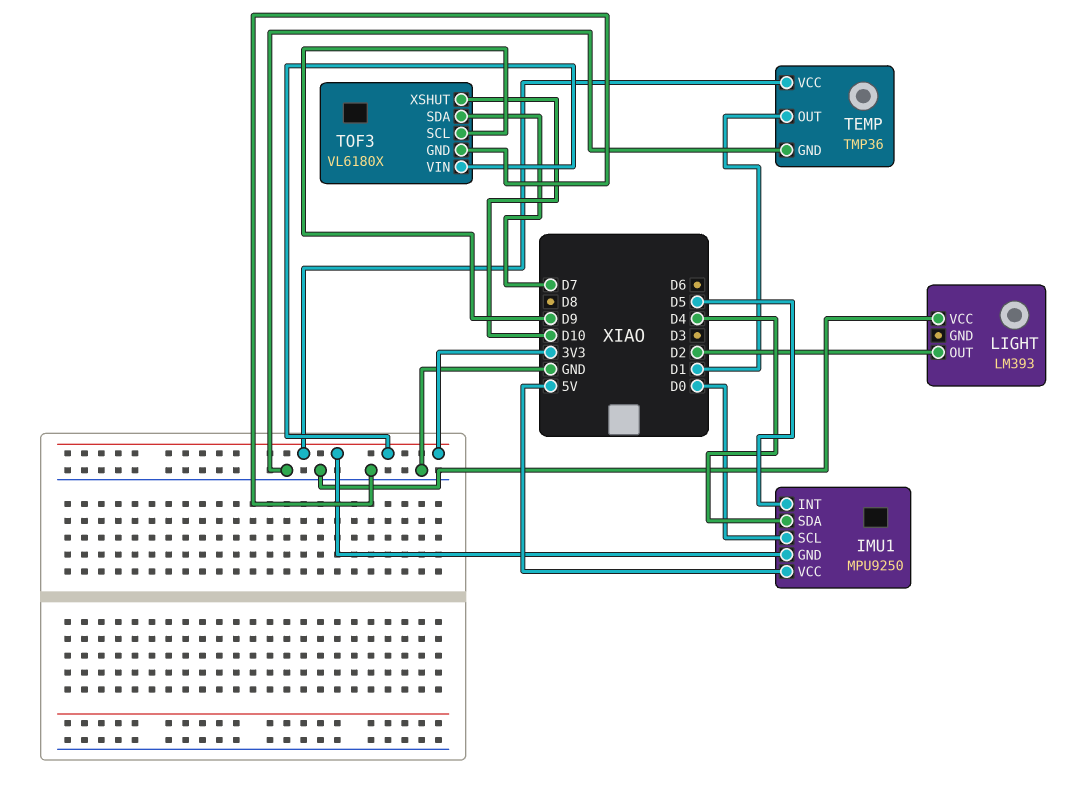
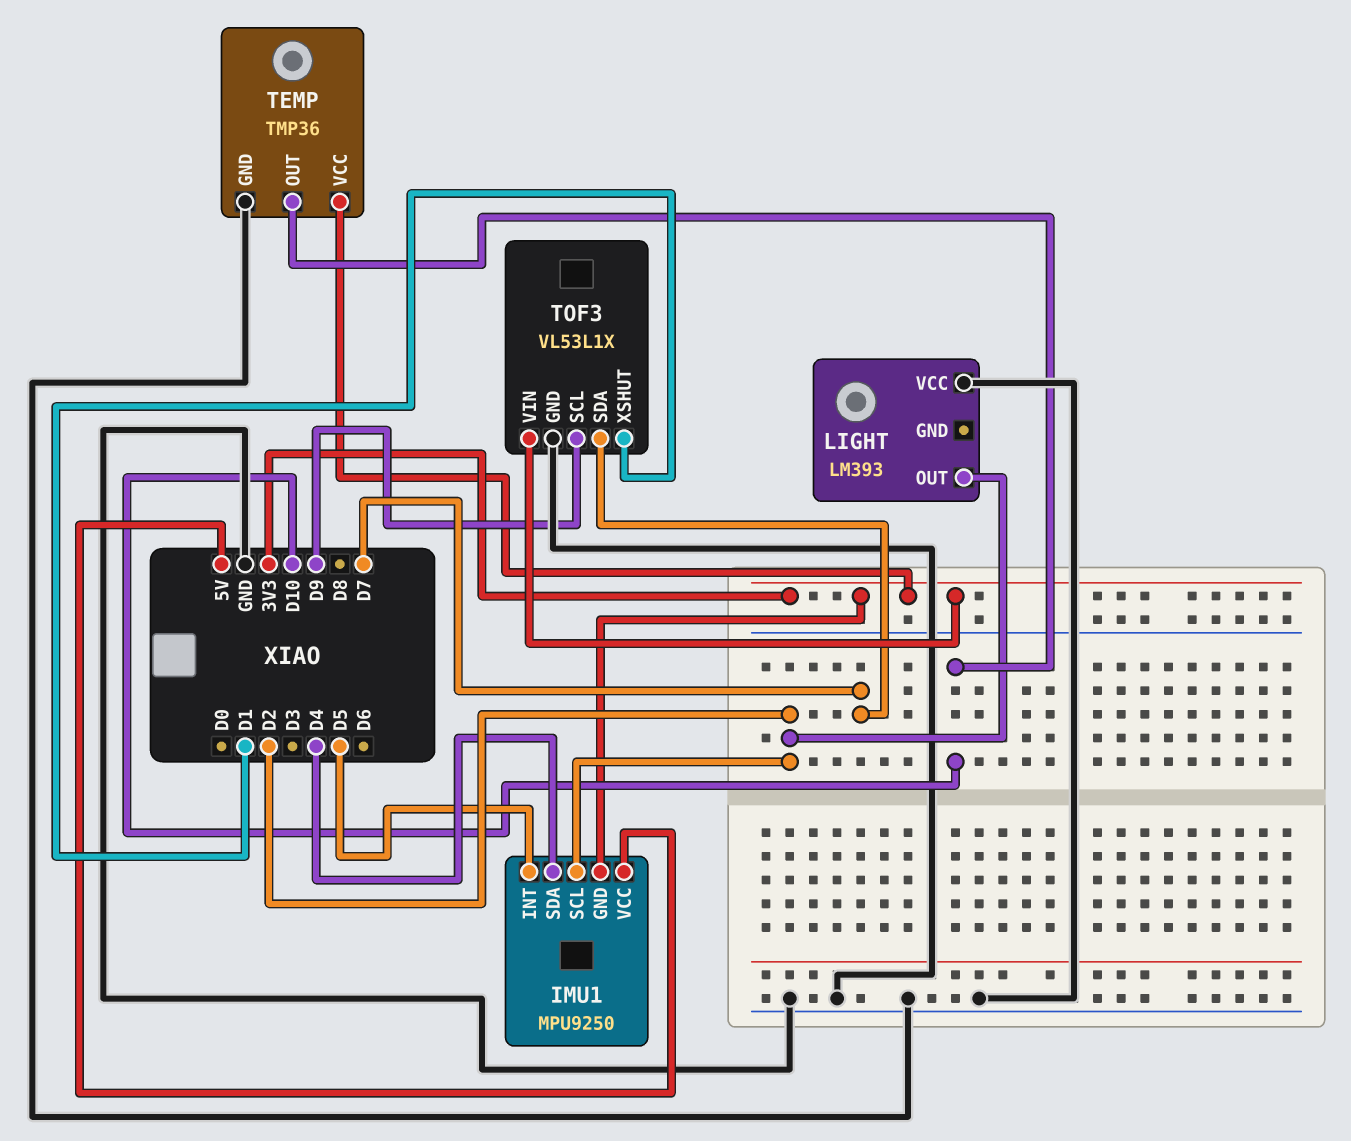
IMU1 pin SCL: D0 -> D2
TEMP pin OUT: D1 -> D10
TOF3: VL6180X -> VL53L1X
TOF3 pin XSHUT: D10 -> D1

